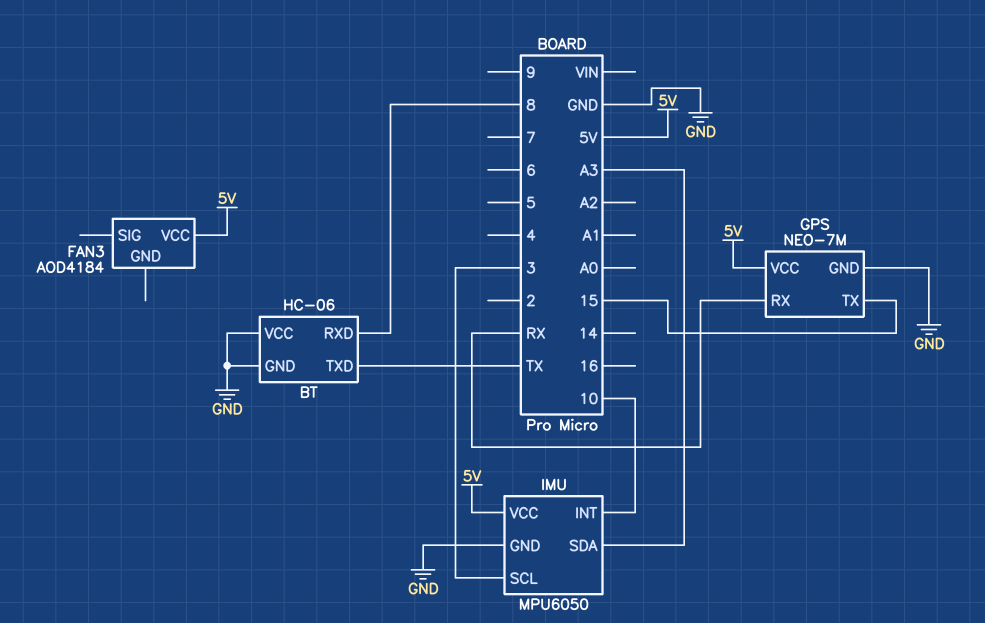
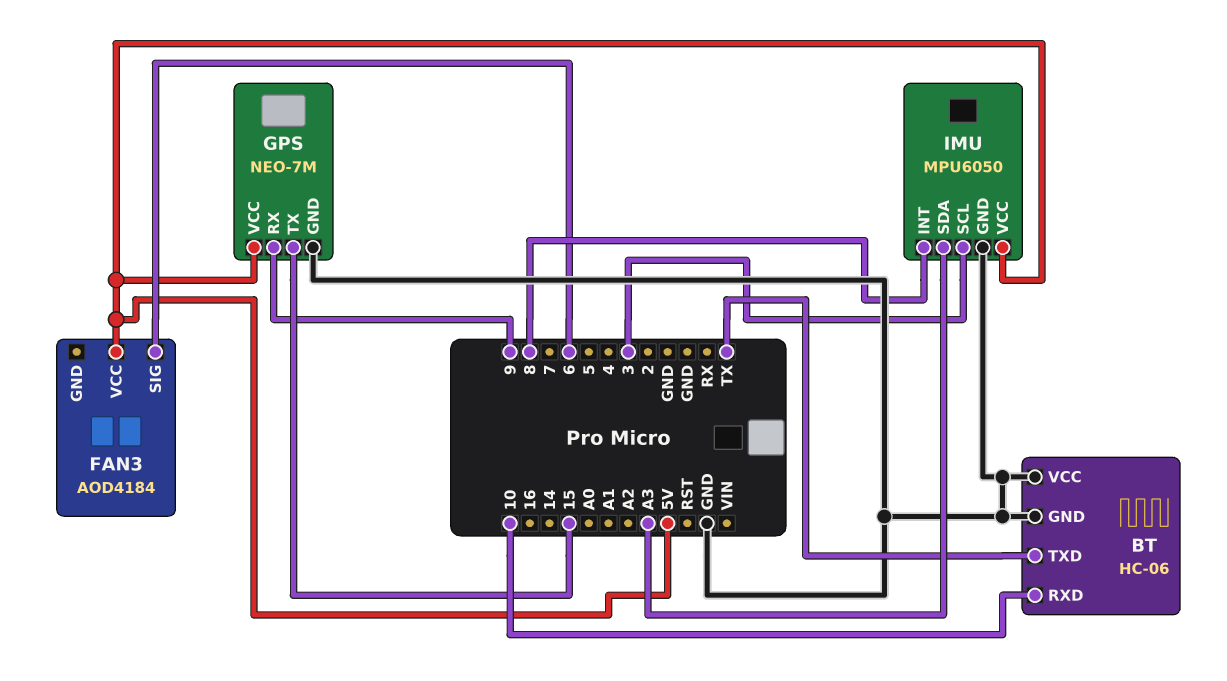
BT pin RXD: 8 -> 10
FAN3 pin SIG: none -> 6
GPS pin RX: RX -> 9
IMU pin INT: 10 -> 8

